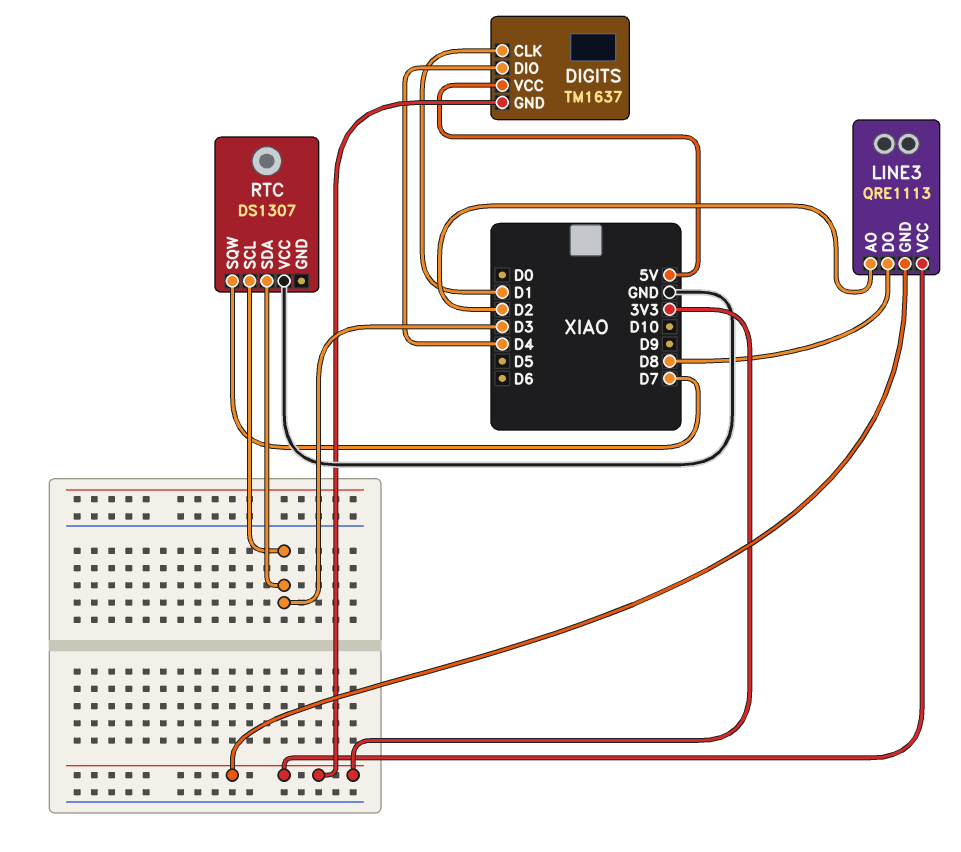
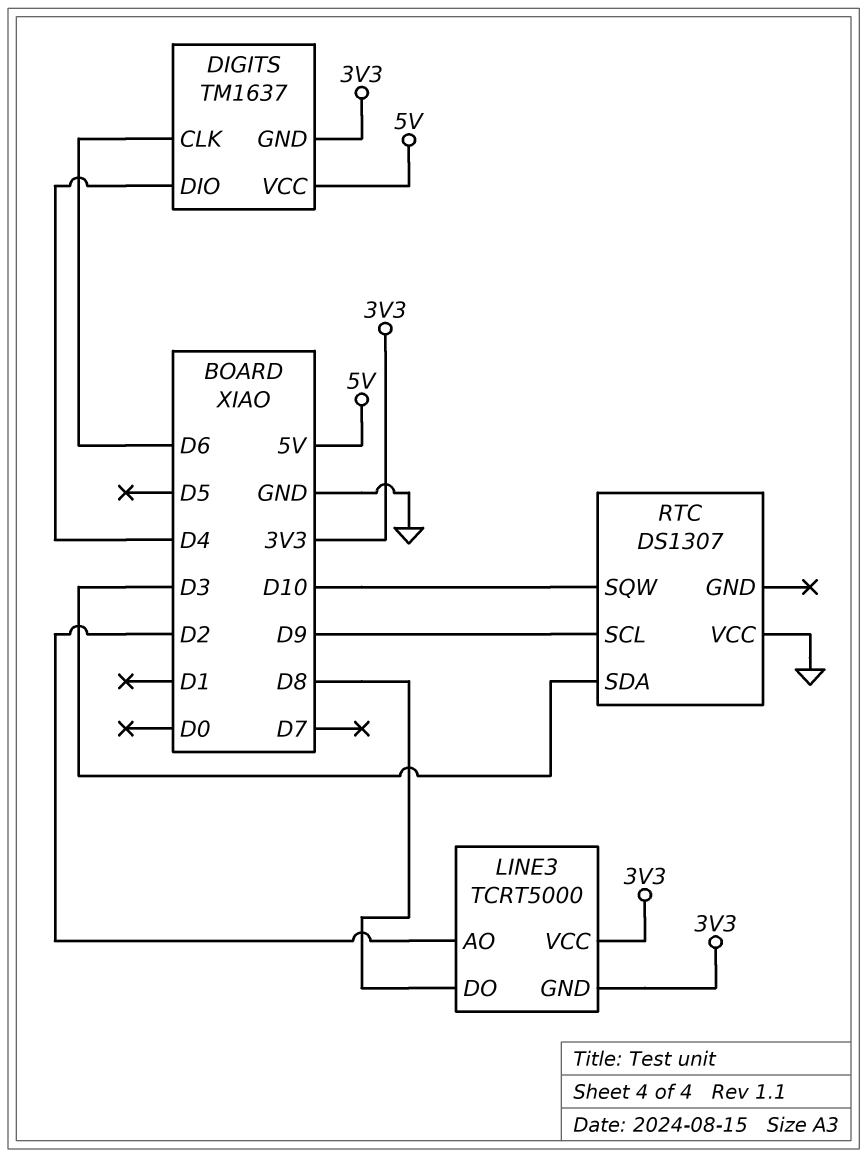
DIGITS pin CLK: D1 -> D6
LINE3: QRE1113 -> TCRT5000
RTC pin SCL: D3 -> D9
RTC pin SQW: D7 -> D10

